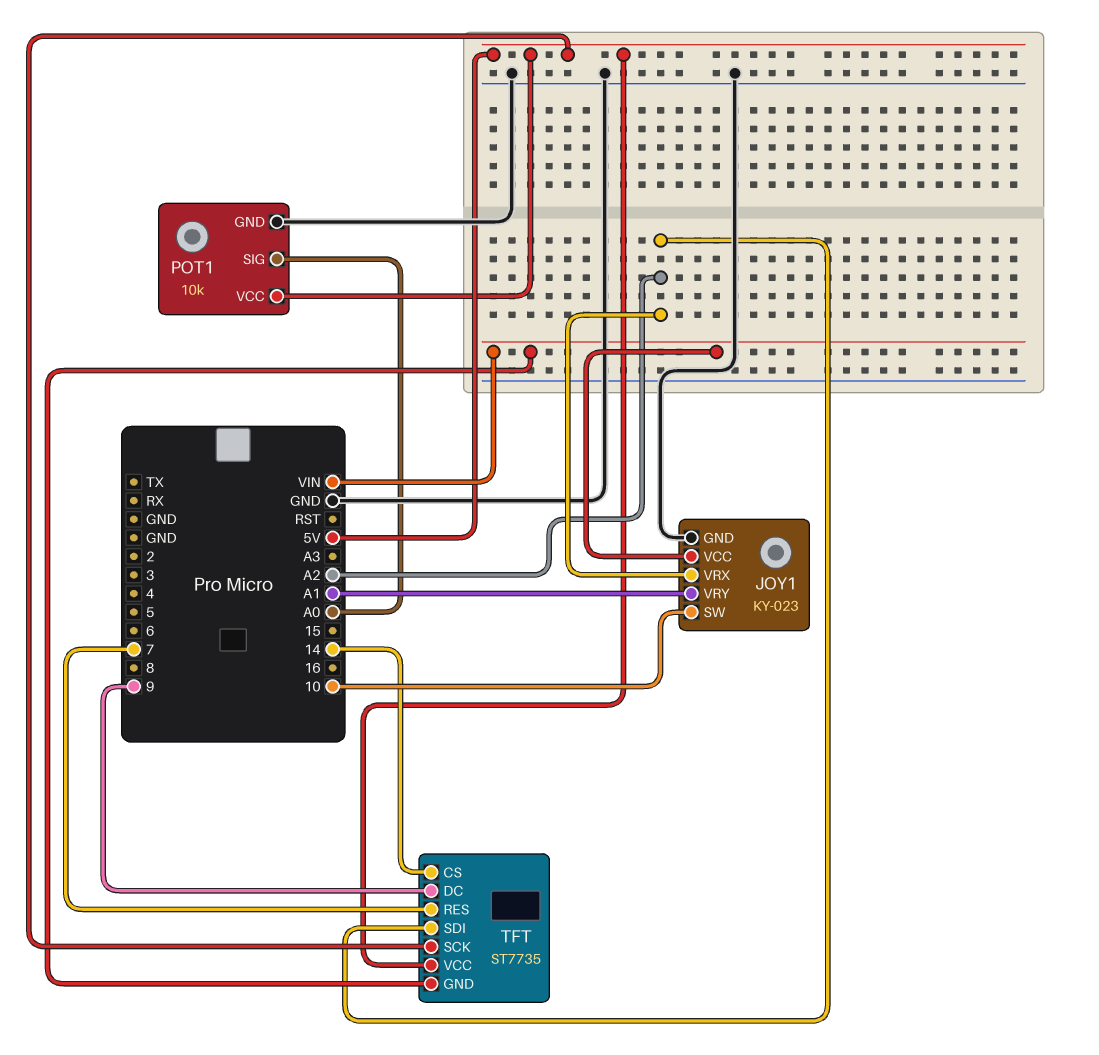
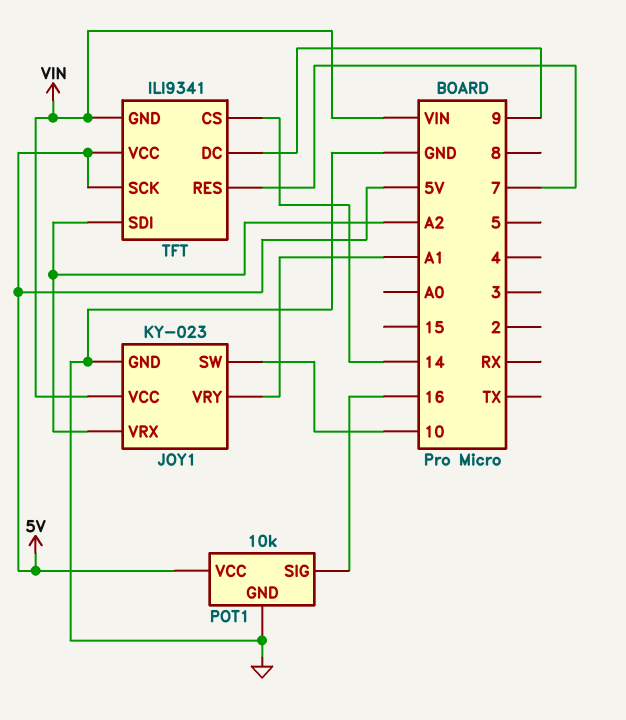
POT1 pin SIG: A0 -> 16
TFT: ST7735 -> ILI9341

